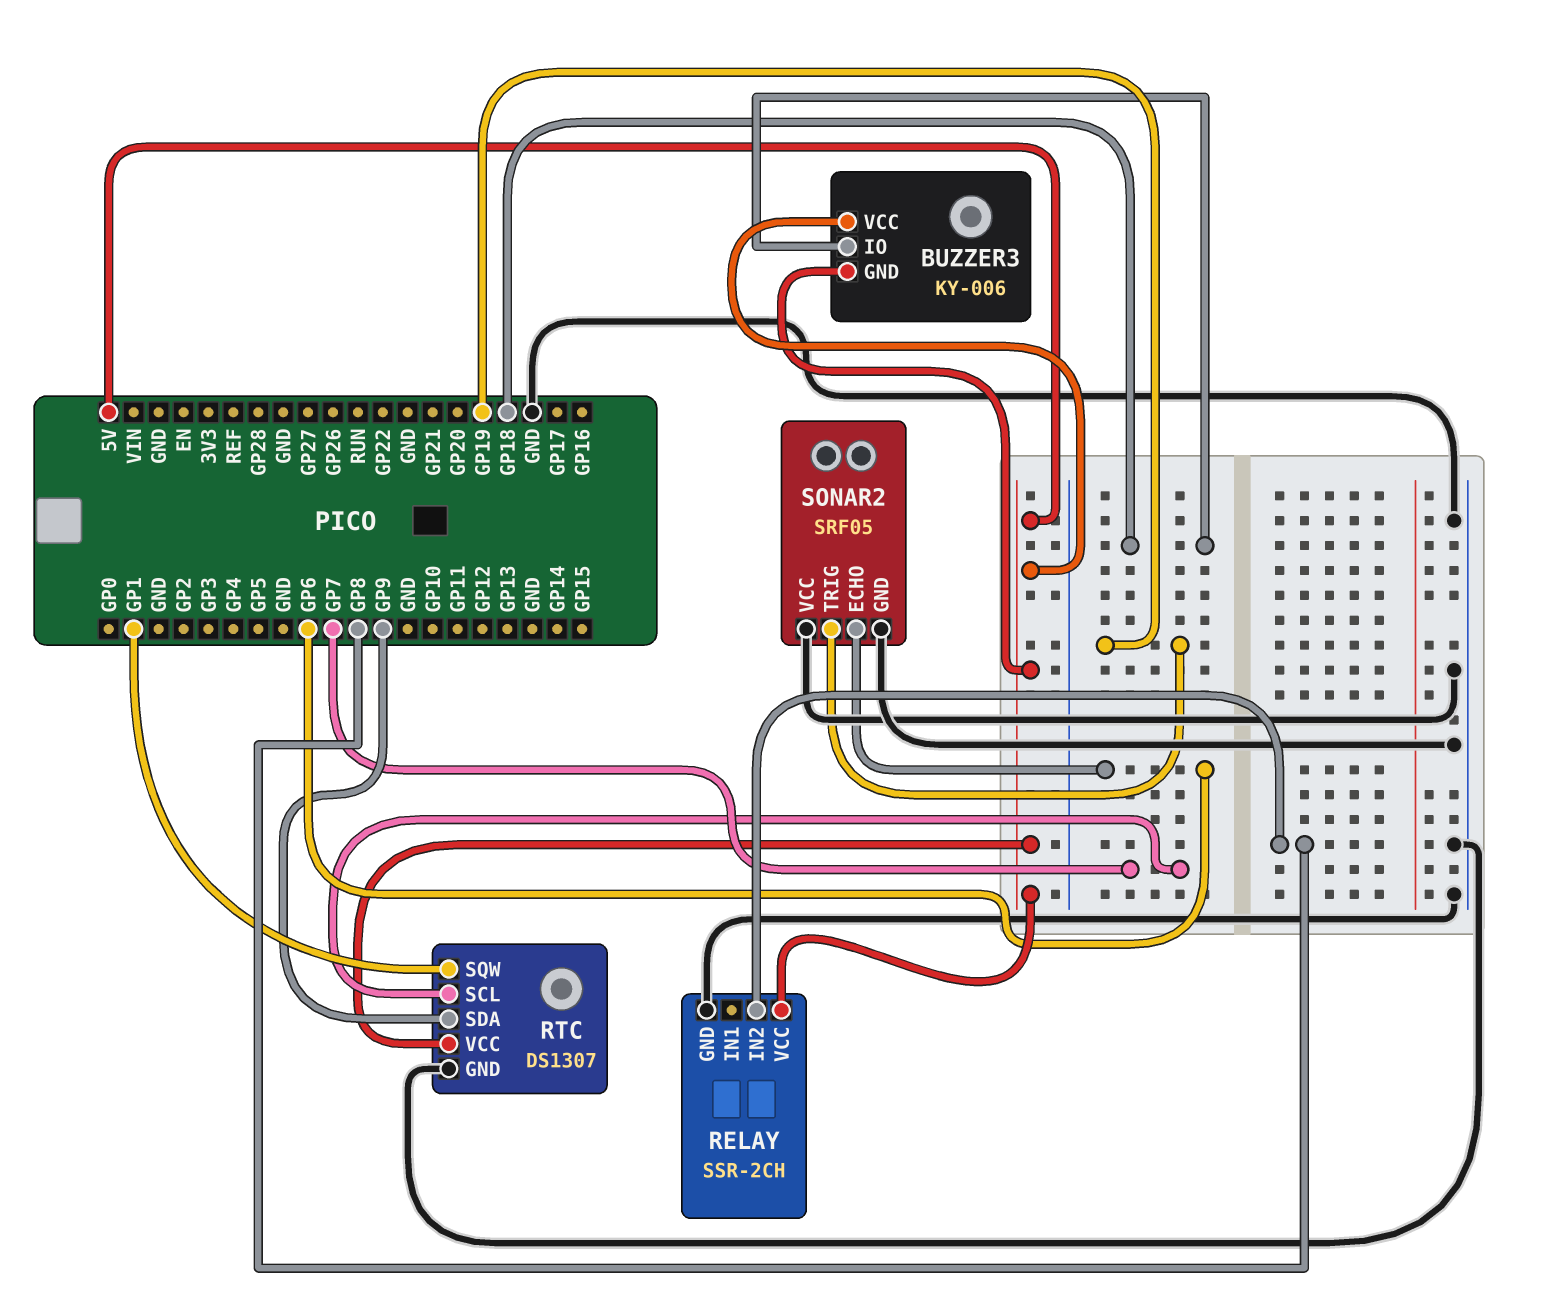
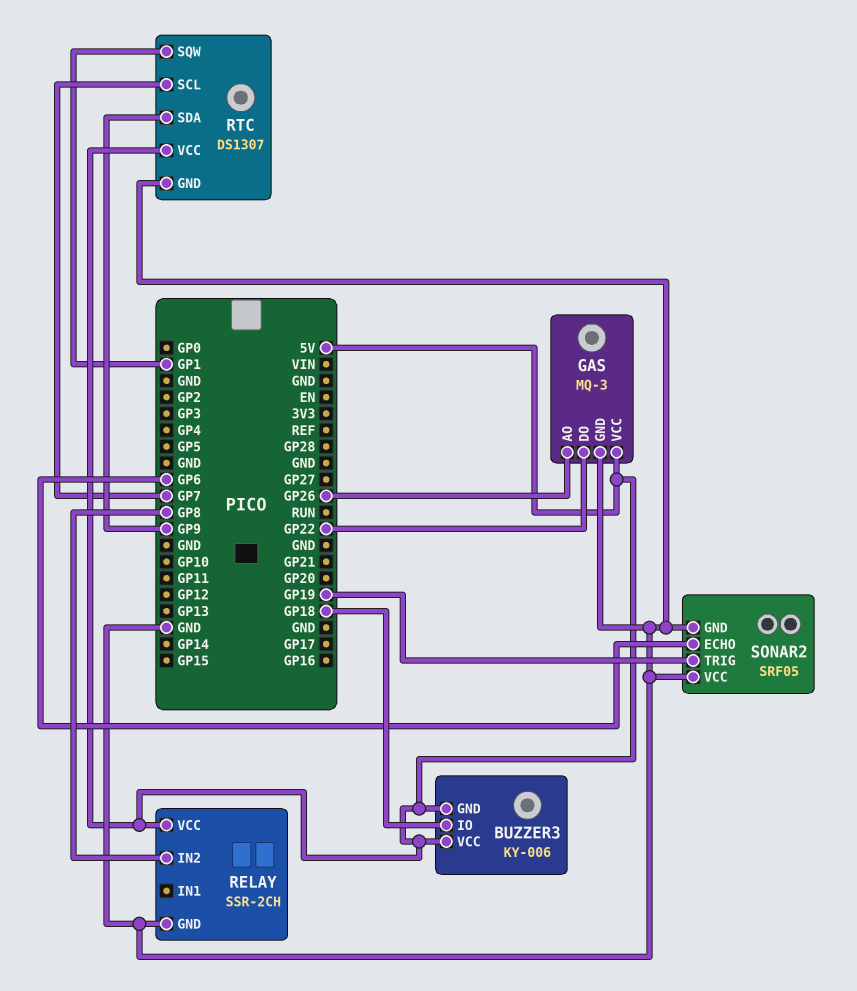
GAS: none -> MQ-3
GAS pin AO: none -> GP26
GAS pin DO: none -> GP22
GAS pin GND: none -> GND
GAS pin VCC: none -> 5V

